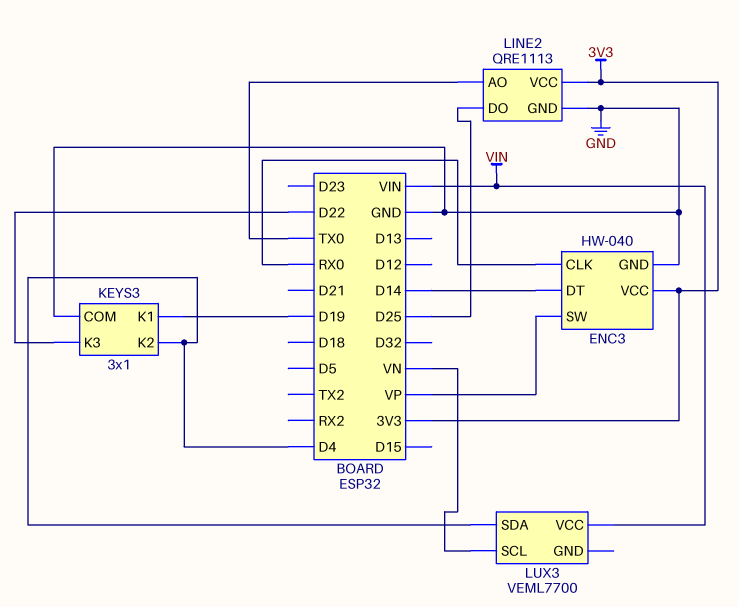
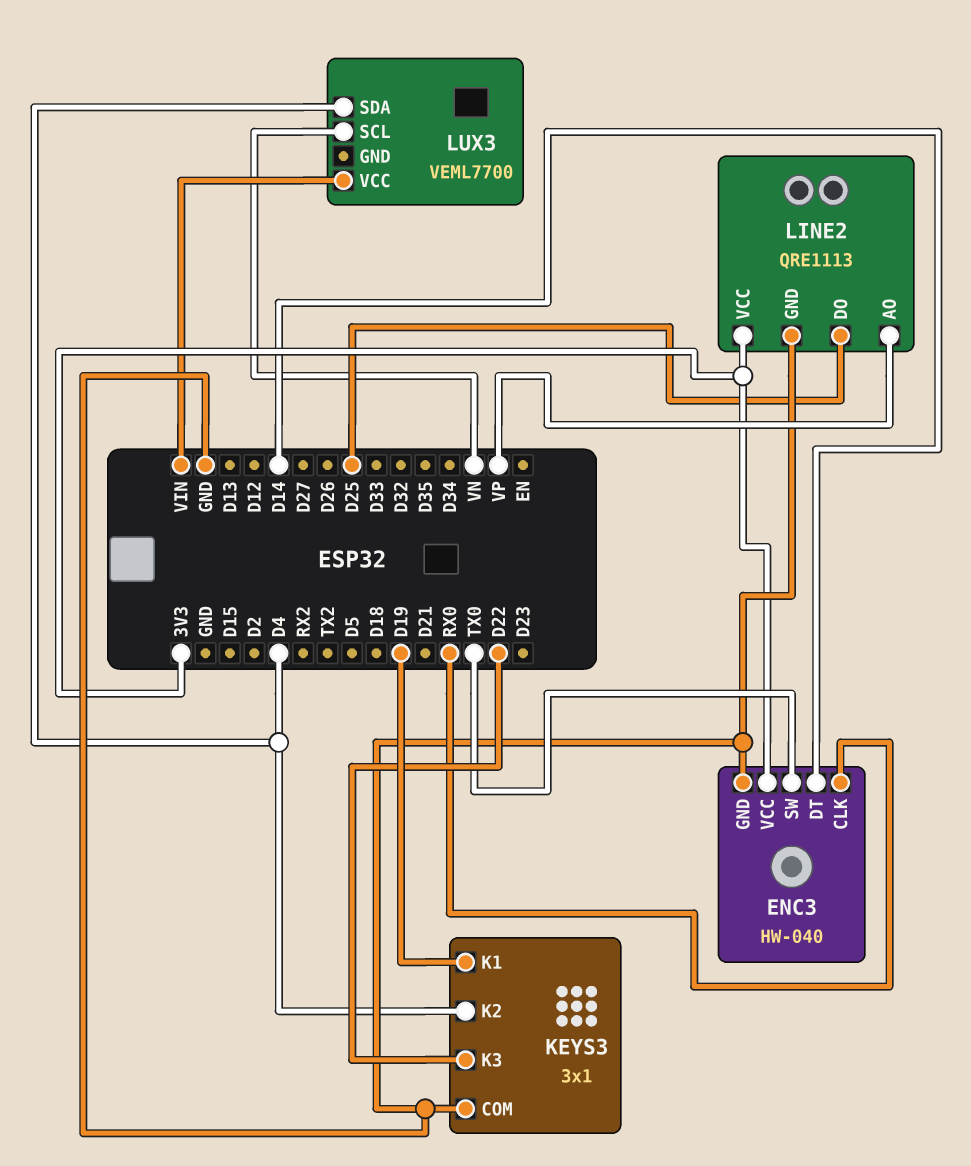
ENC3 pin SW: VP -> TX0
LINE2 pin AO: TX0 -> VP

